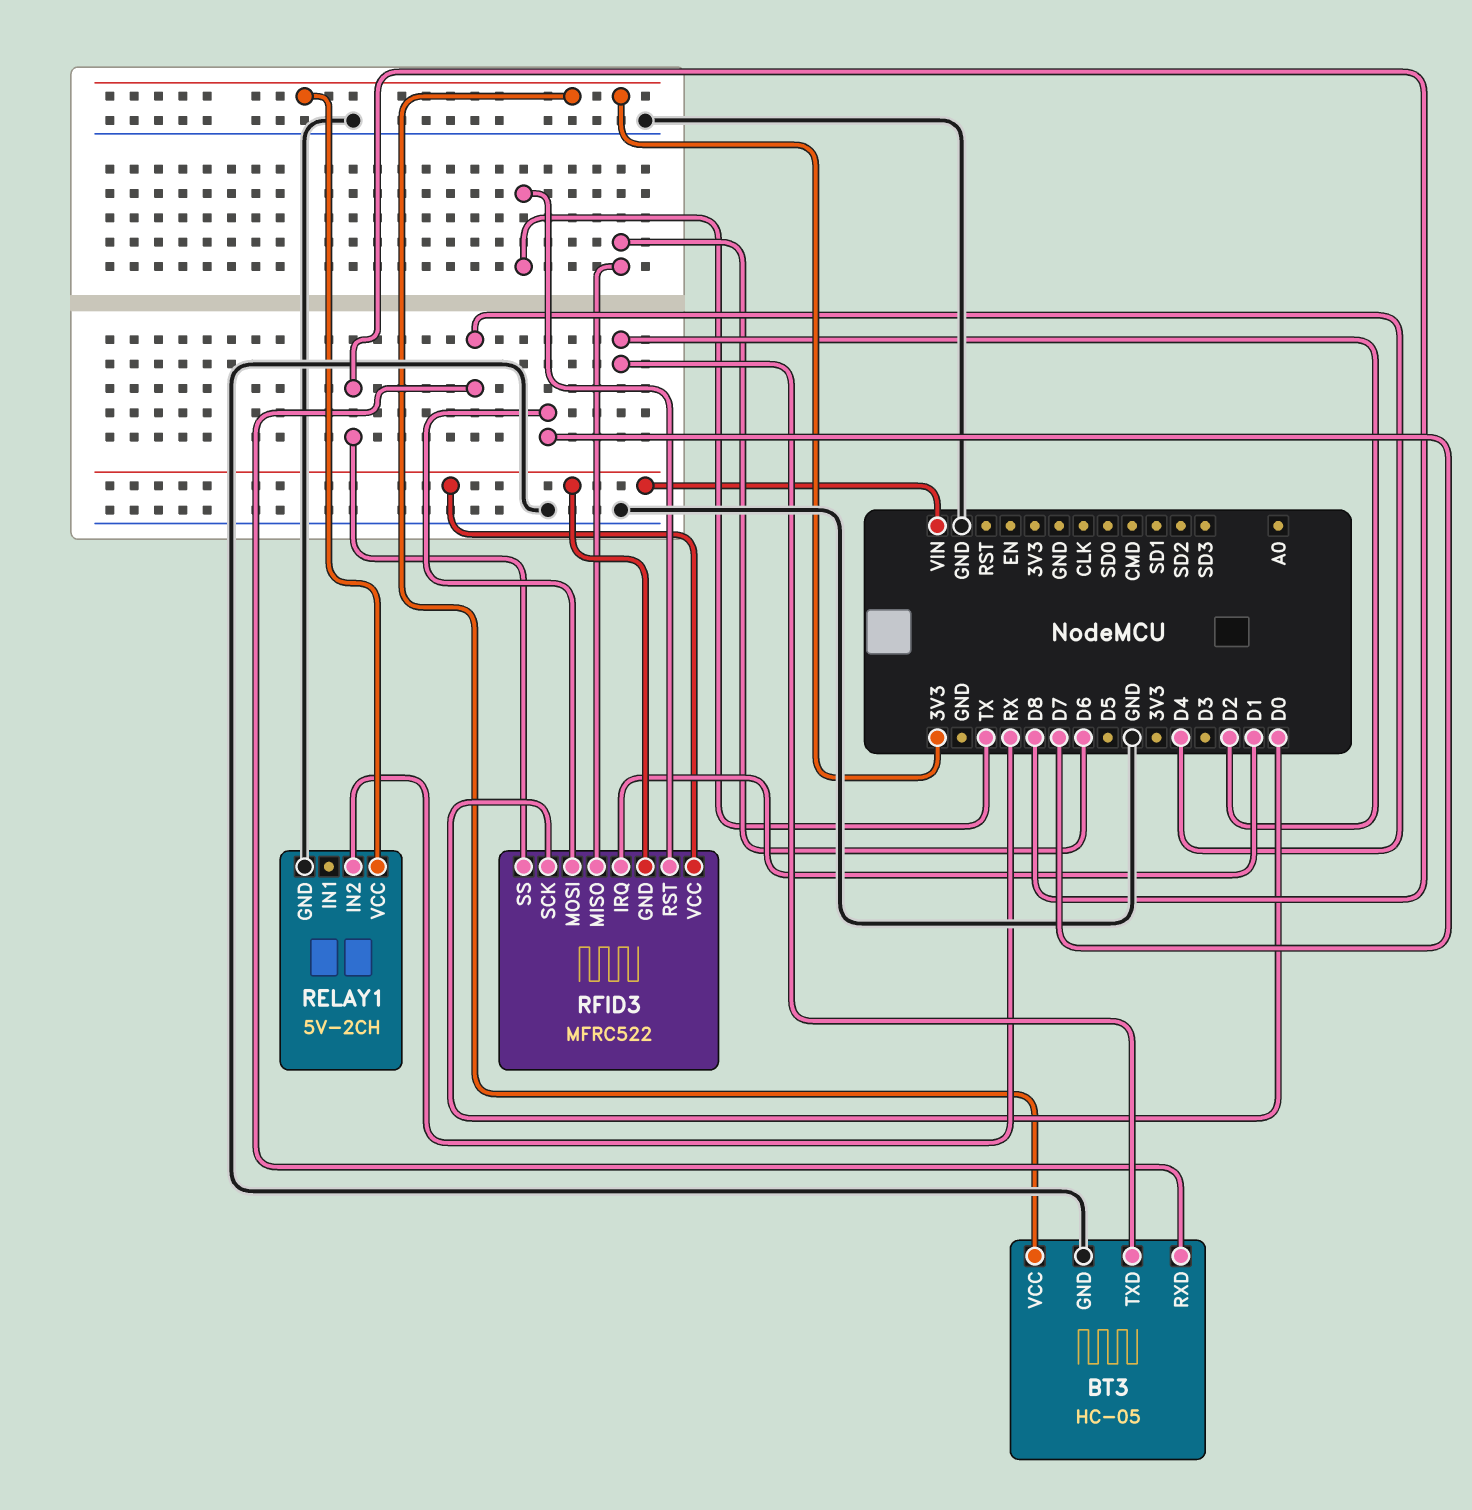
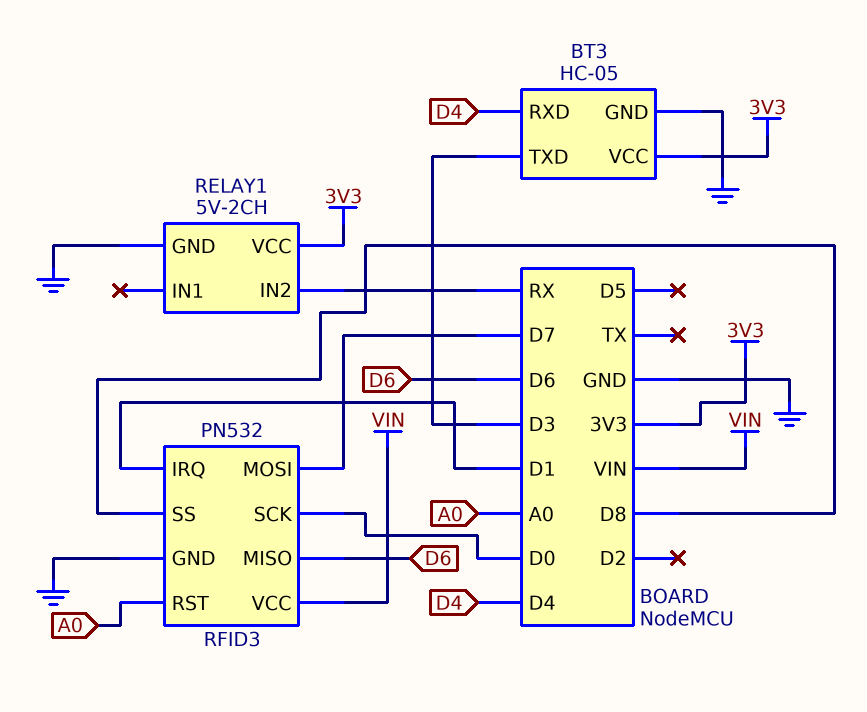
BT3 pin TXD: D2 -> D3
RFID3: MFRC522 -> PN532
RFID3 pin GND: VIN -> GND
RFID3 pin RST: TX -> A0

